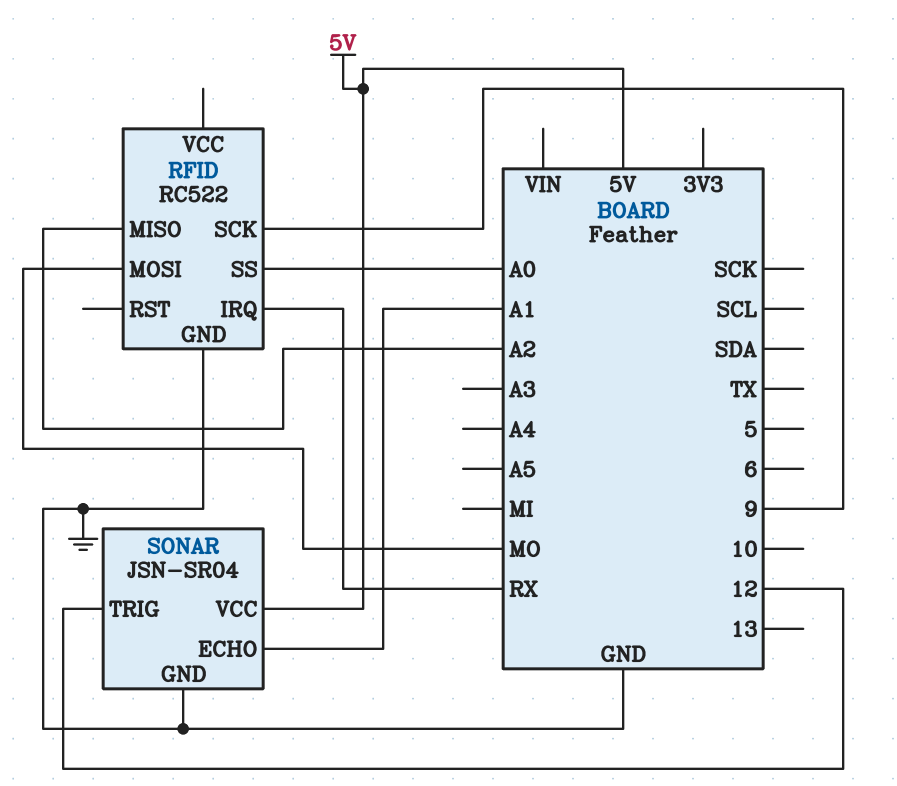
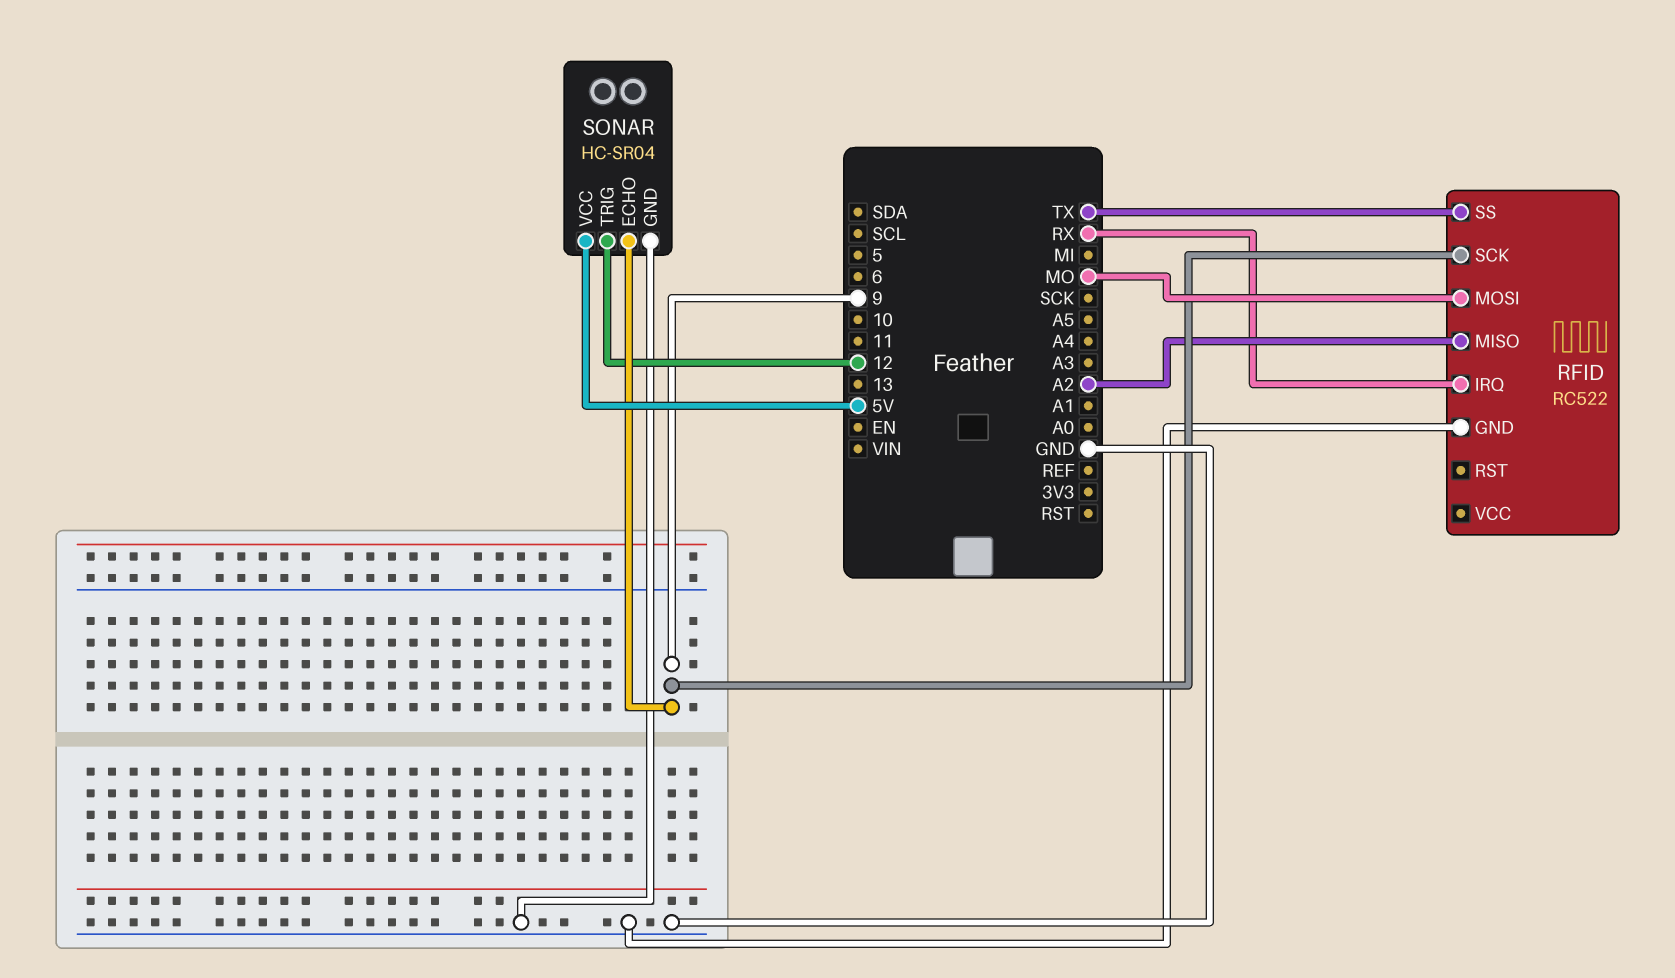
RFID pin SS: A0 -> TX
SONAR: JSN-SR04 -> HC-SR04
SONAR pin ECHO: A1 -> 9

